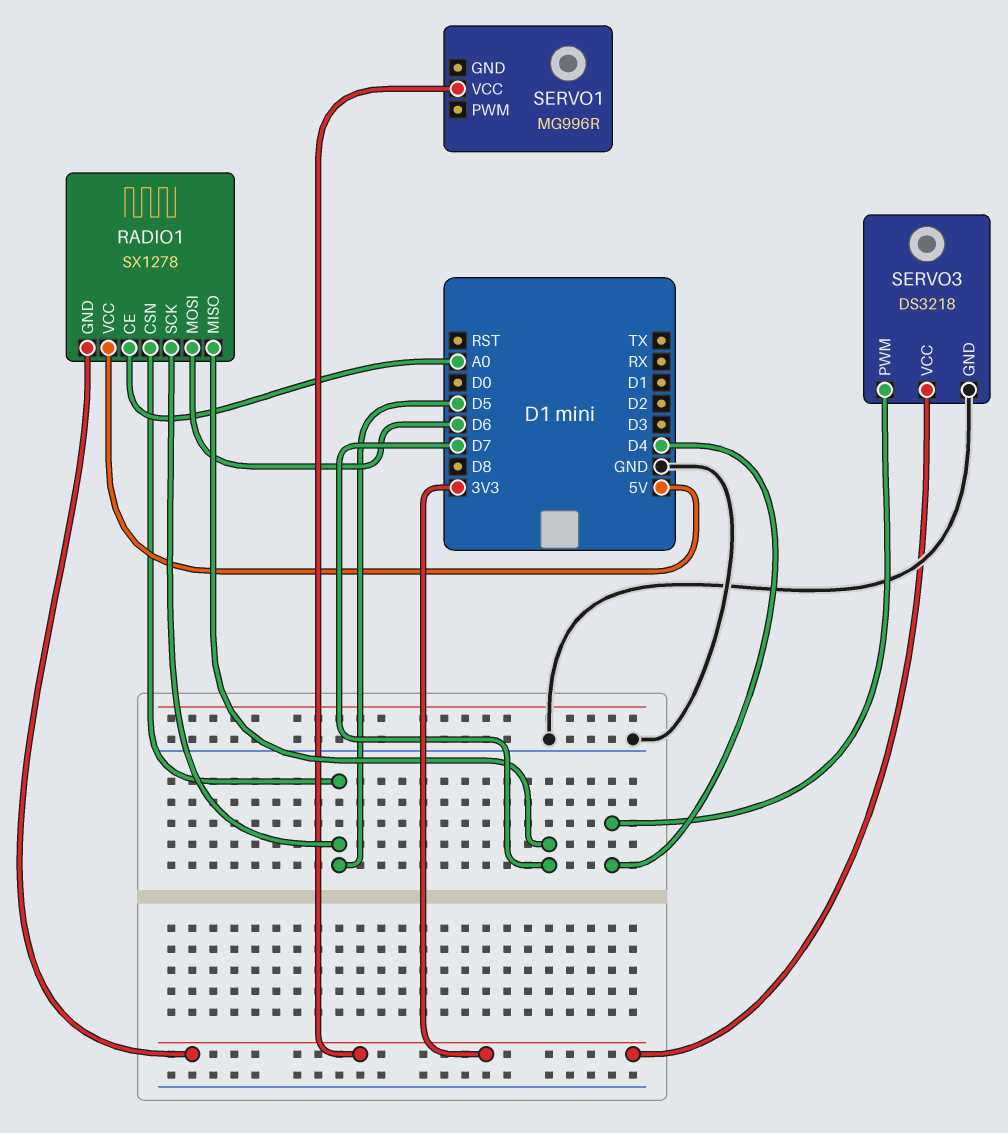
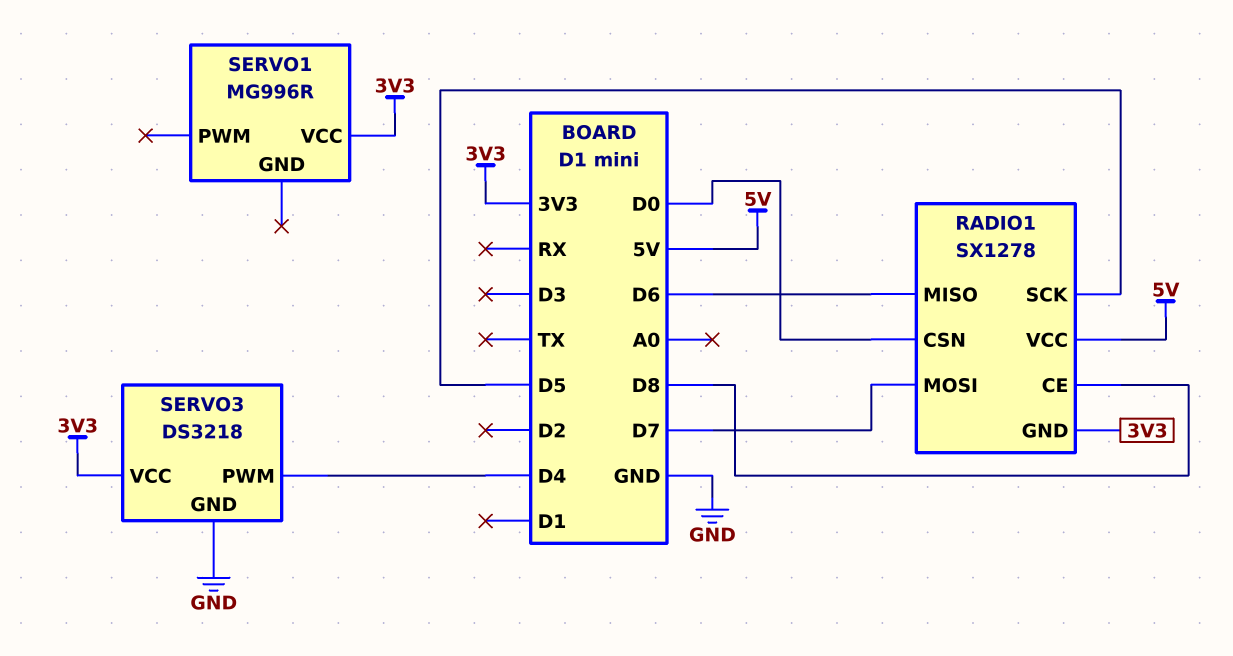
RADIO1 pin CE: A0 -> D8
RADIO1 pin CSN: D5 -> D0
RADIO1 pin MISO: D7 -> D6
RADIO1 pin MOSI: D6 -> D7

